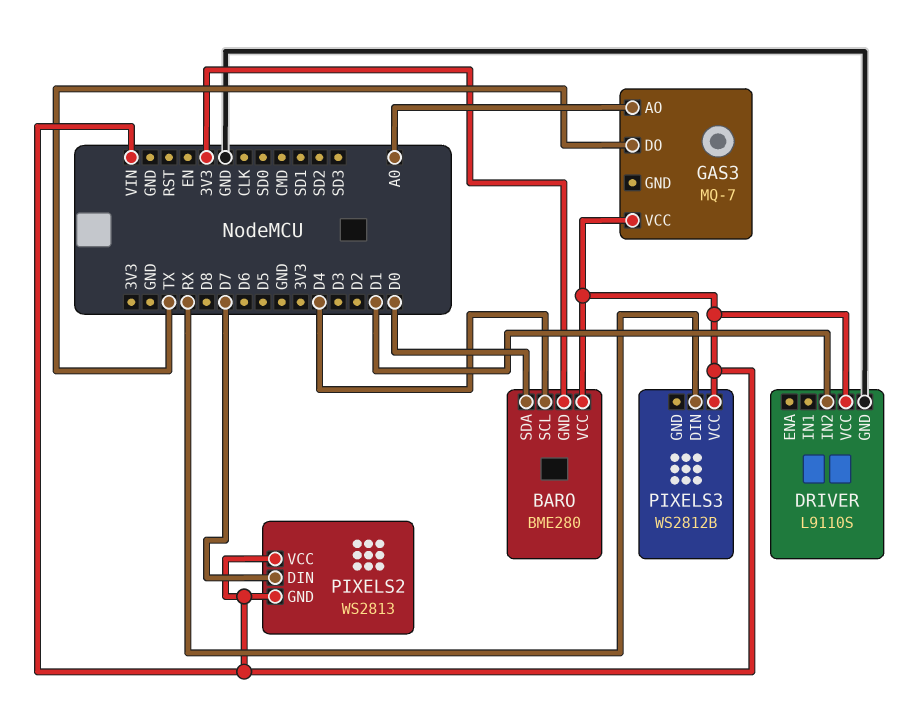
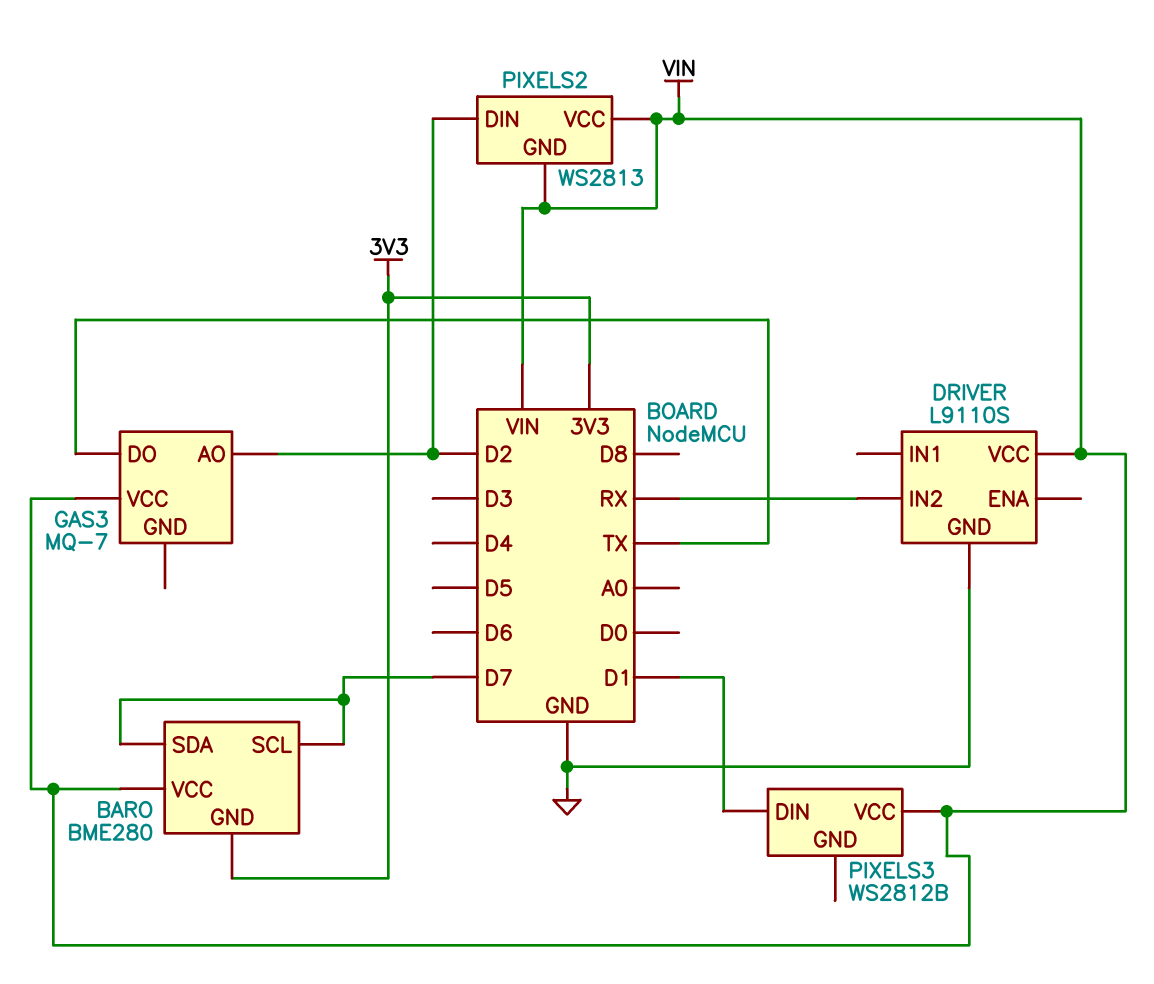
BARO pin SCL: D4 -> D7
BARO pin SDA: D0 -> D7
DRIVER pin IN2: D1 -> RX
GAS3 pin AO: A0 -> D2
PIXELS2 pin DIN: D7 -> D2
PIXELS3 pin DIN: RX -> D1

